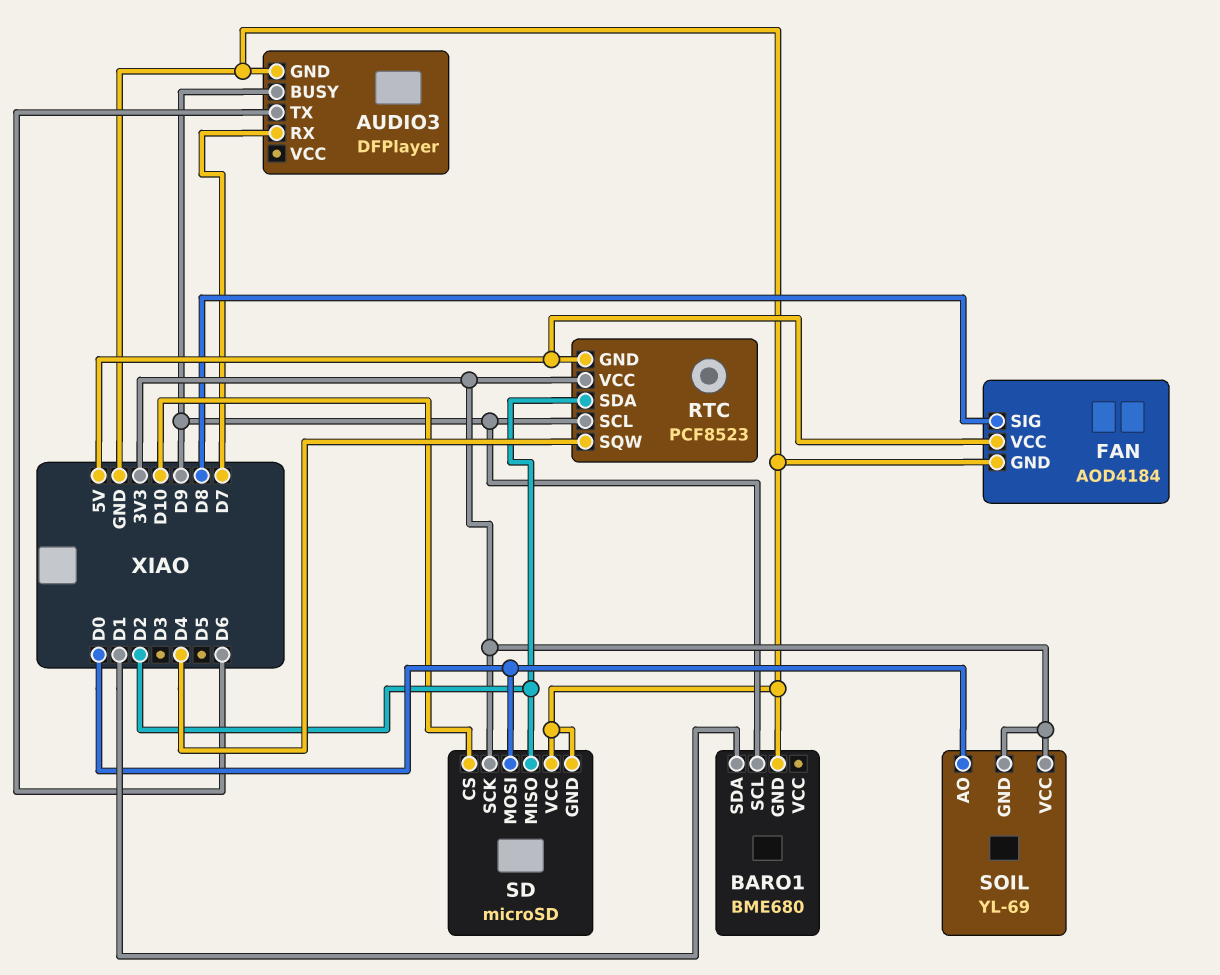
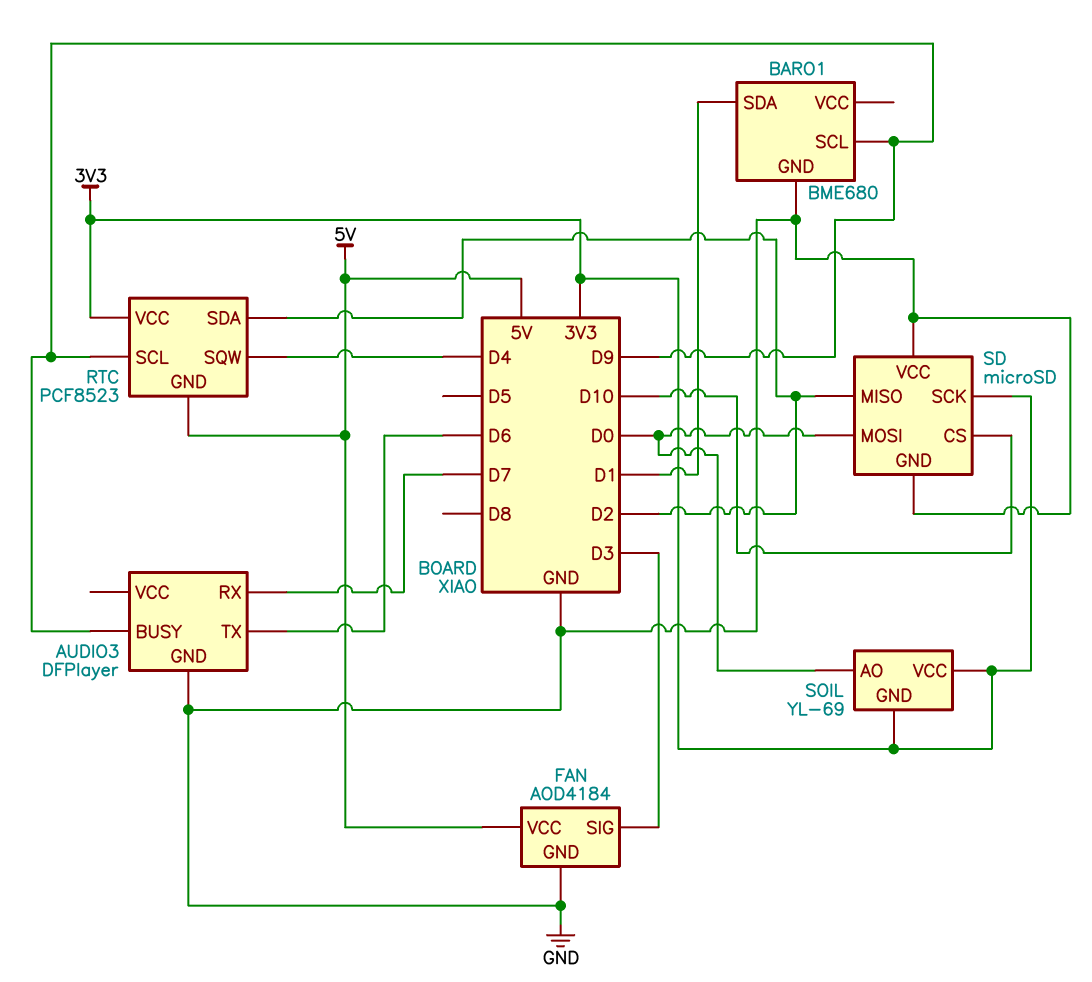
FAN pin SIG: D8 -> D3

